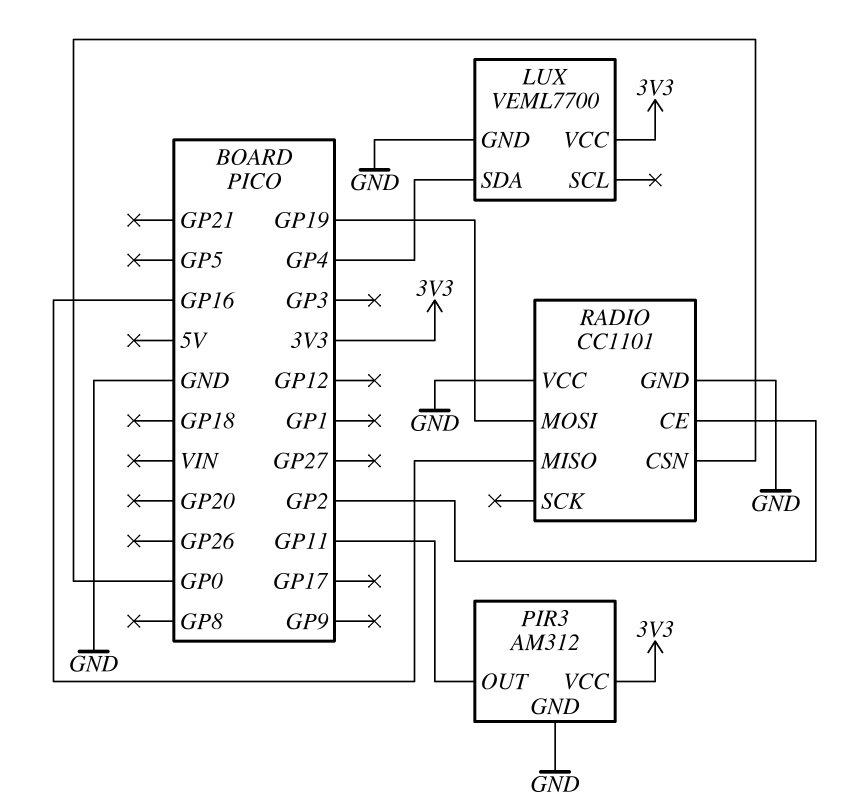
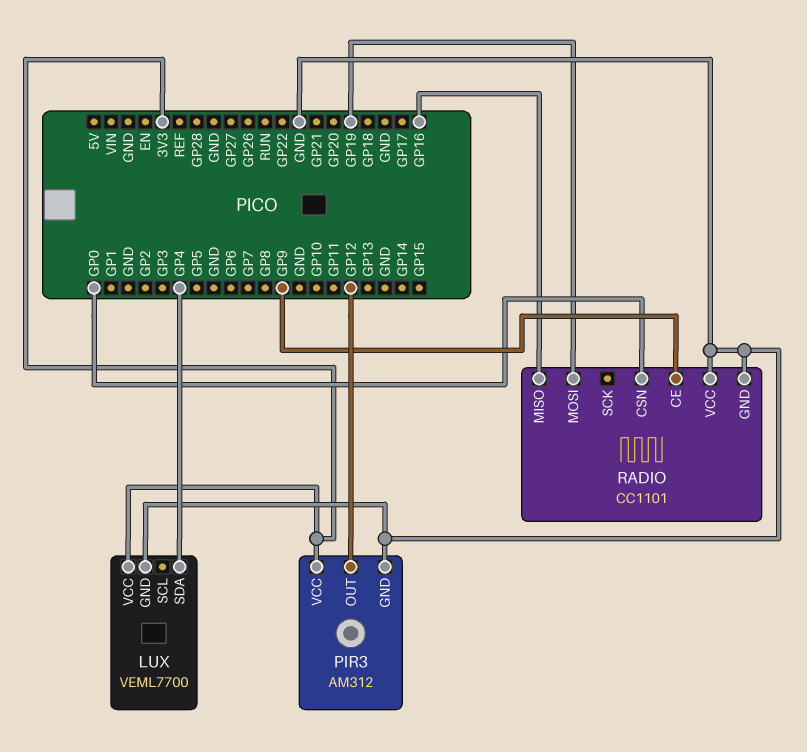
PIR3 pin OUT: GP11 -> GP12
RADIO pin CE: GP2 -> GP9

